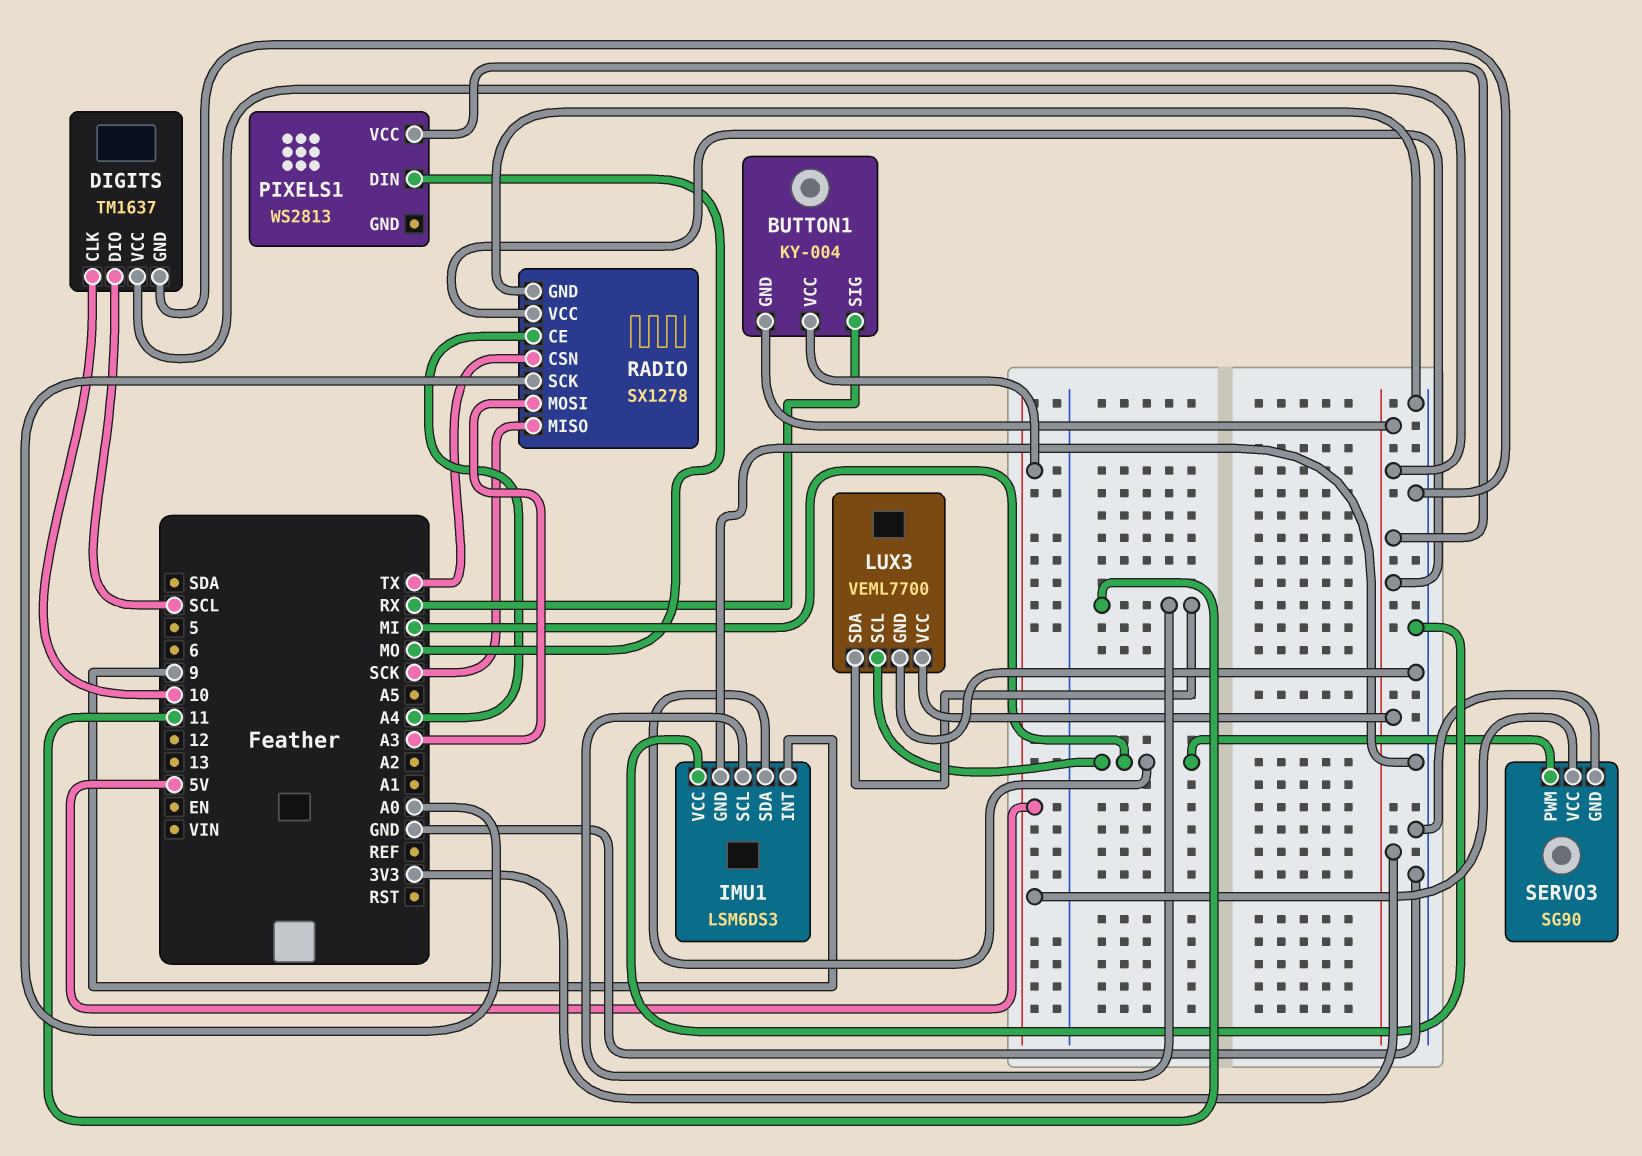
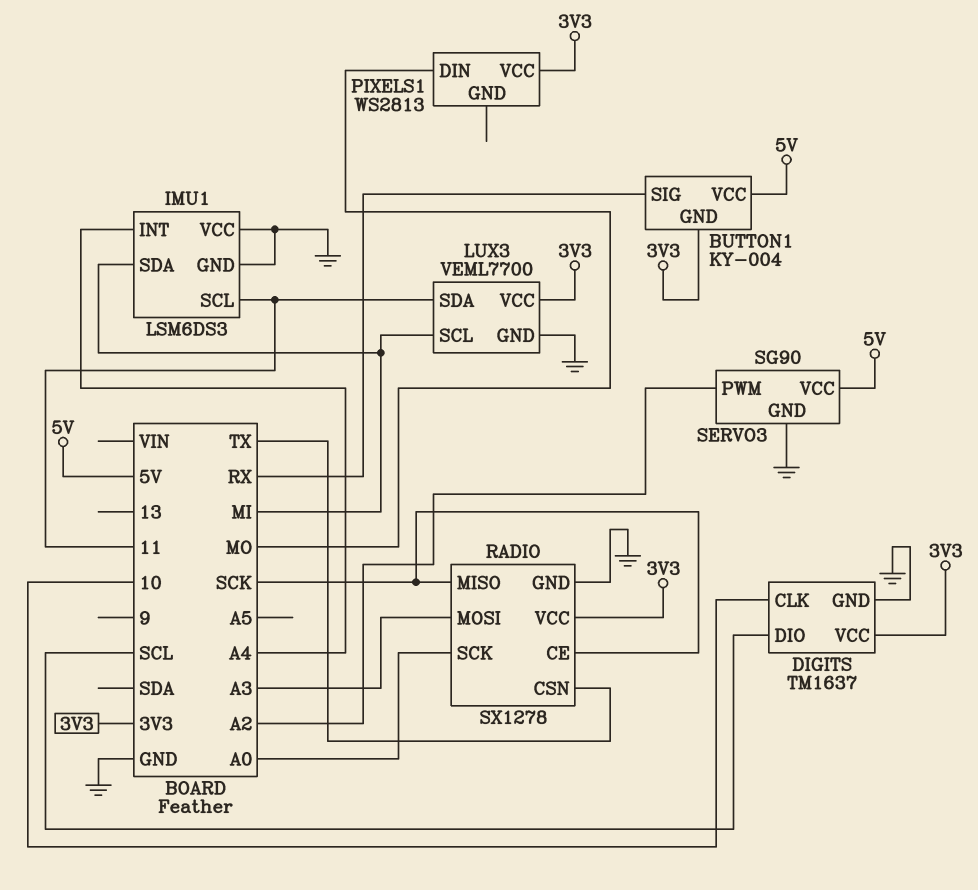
IMU1 pin INT: 9 -> A4
RADIO pin CE: A4 -> SCK
SERVO3 pin PWM: MI -> A2

